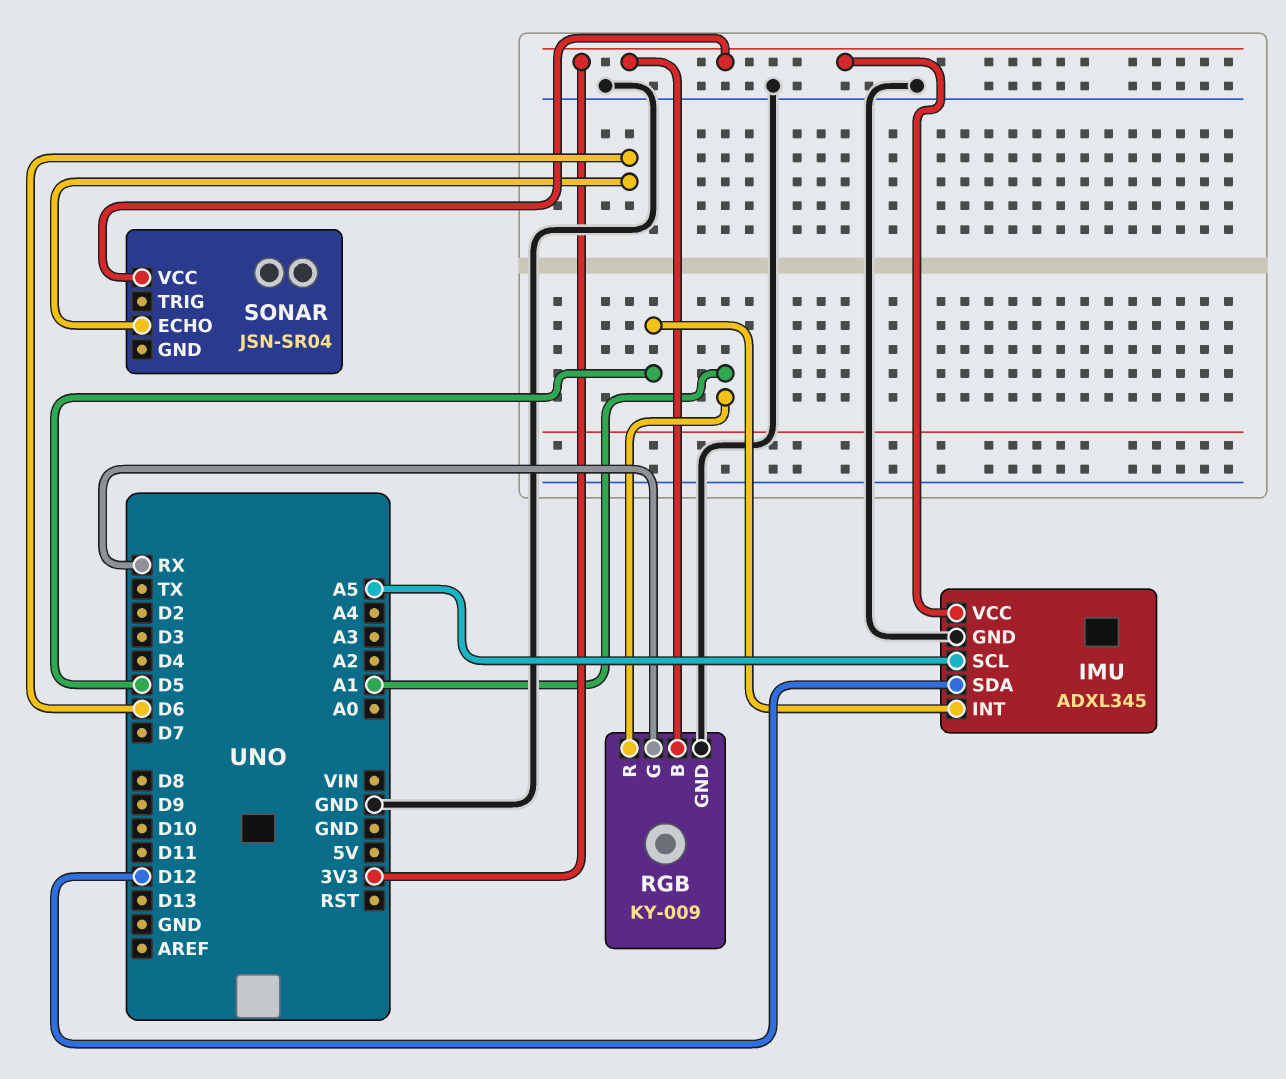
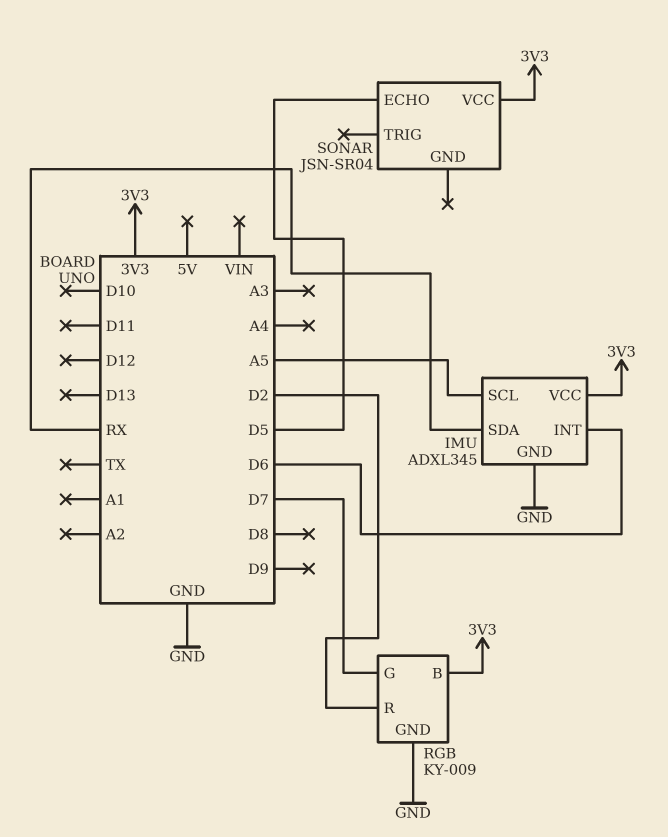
IMU pin INT: D5 -> D6
IMU pin SDA: D12 -> RX
RGB pin G: RX -> D7
RGB pin R: A1 -> D2
SONAR pin ECHO: D6 -> D5

